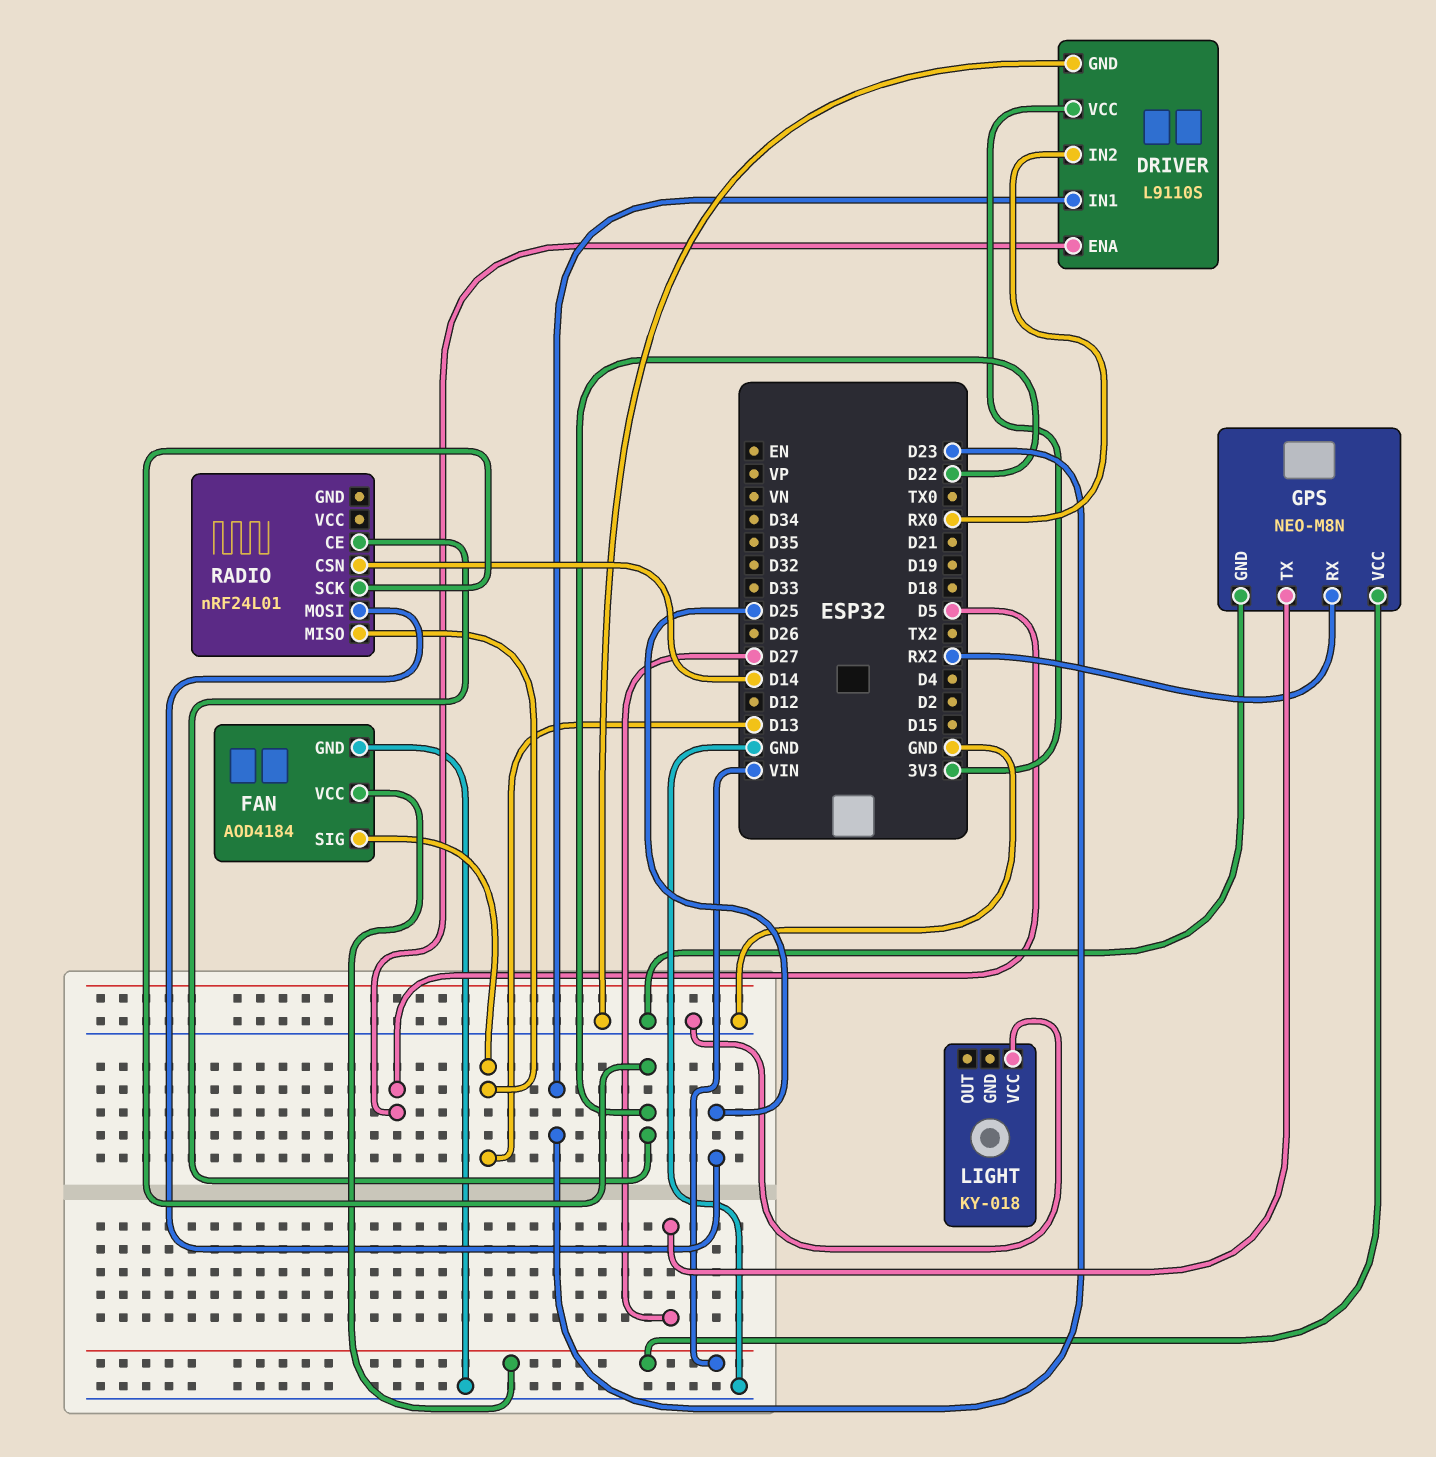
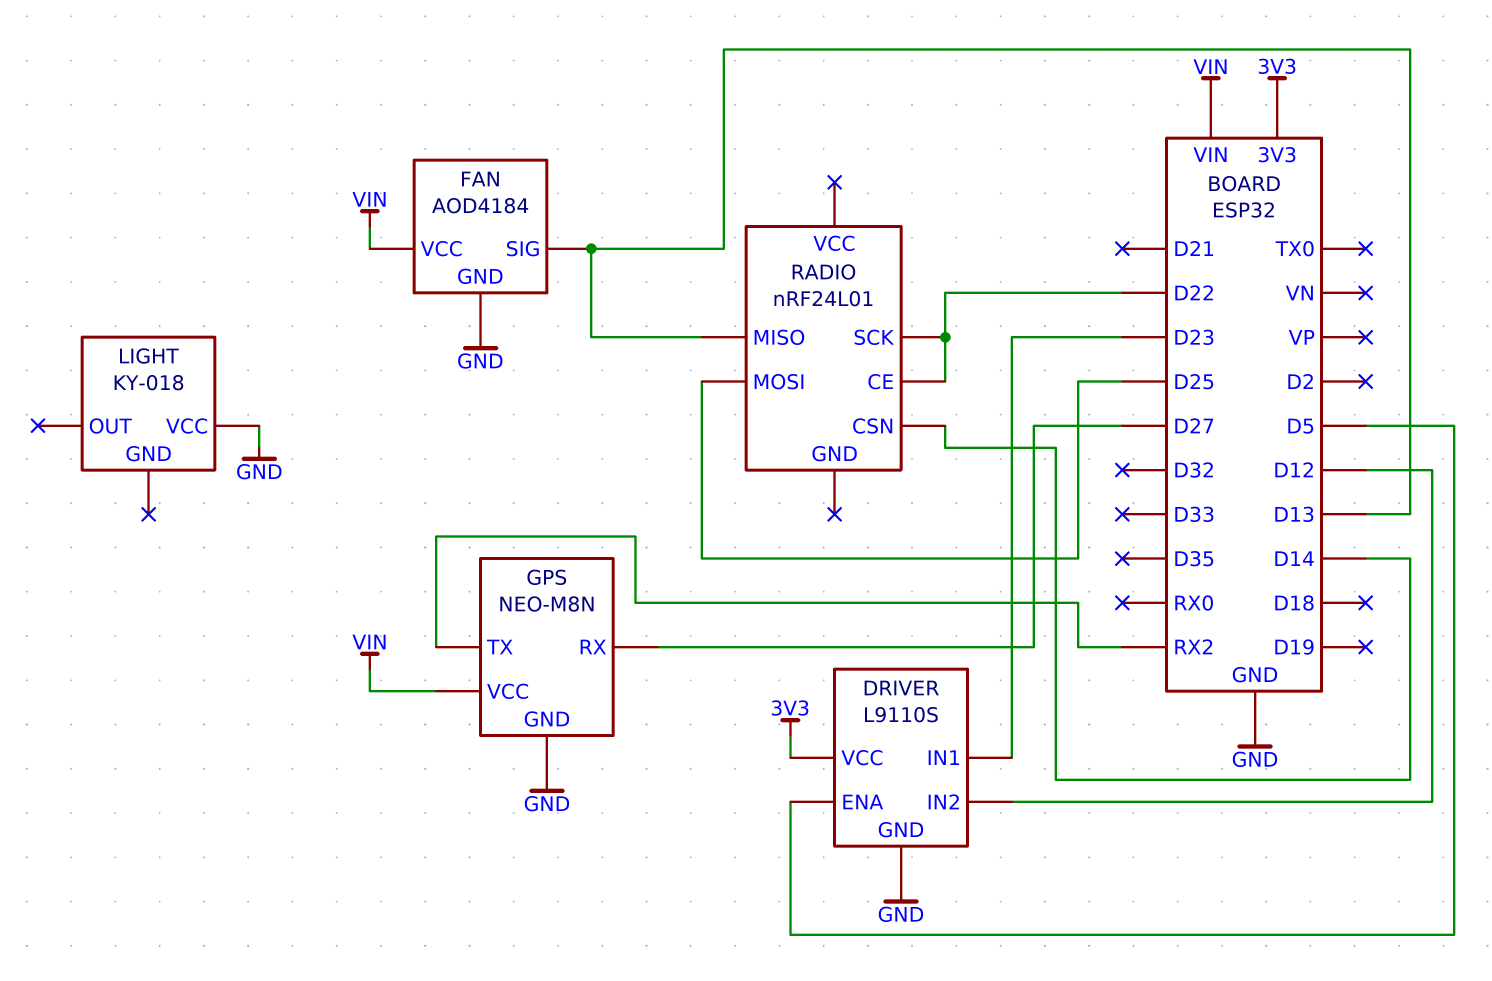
DRIVER pin IN2: RX0 -> D12
GPS pin RX: RX2 -> D27
GPS pin TX: D27 -> RX2

